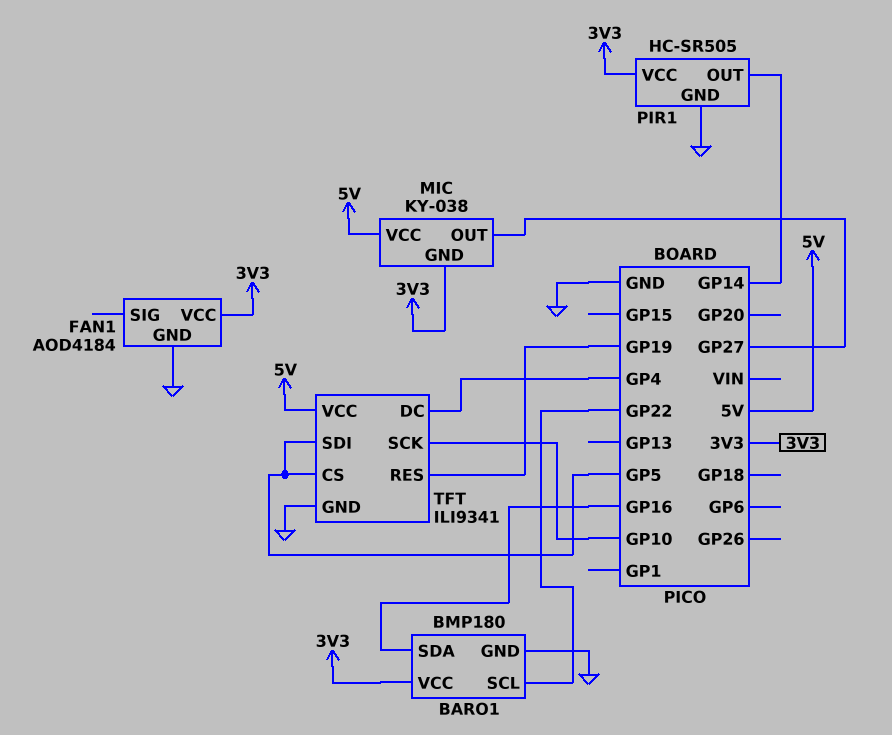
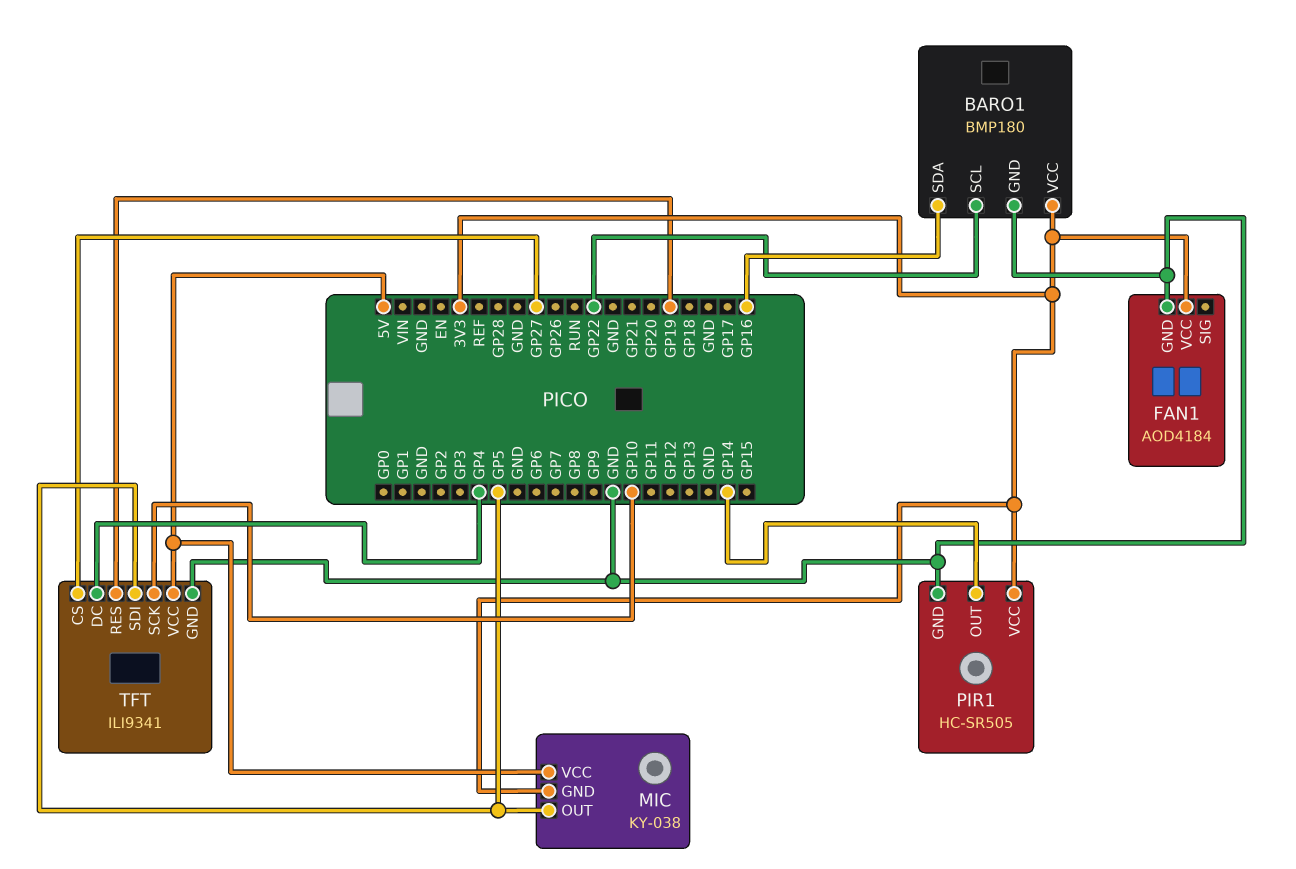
MIC pin OUT: GP27 -> GP5
TFT pin CS: GP5 -> GP27

